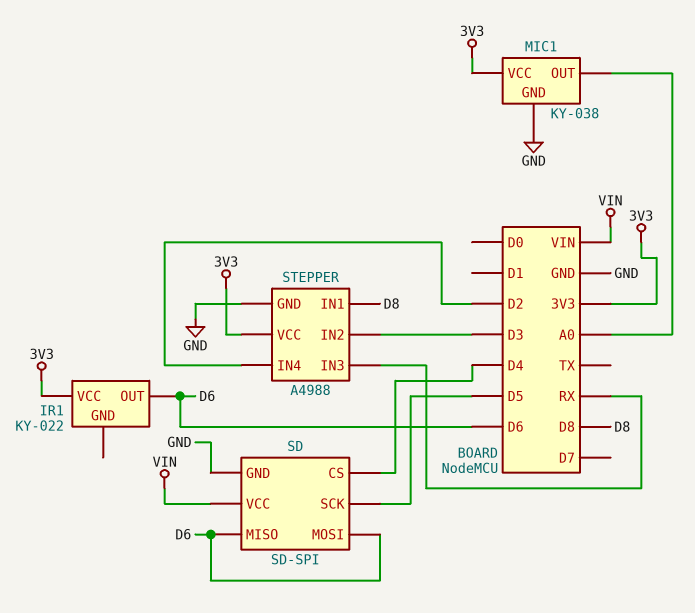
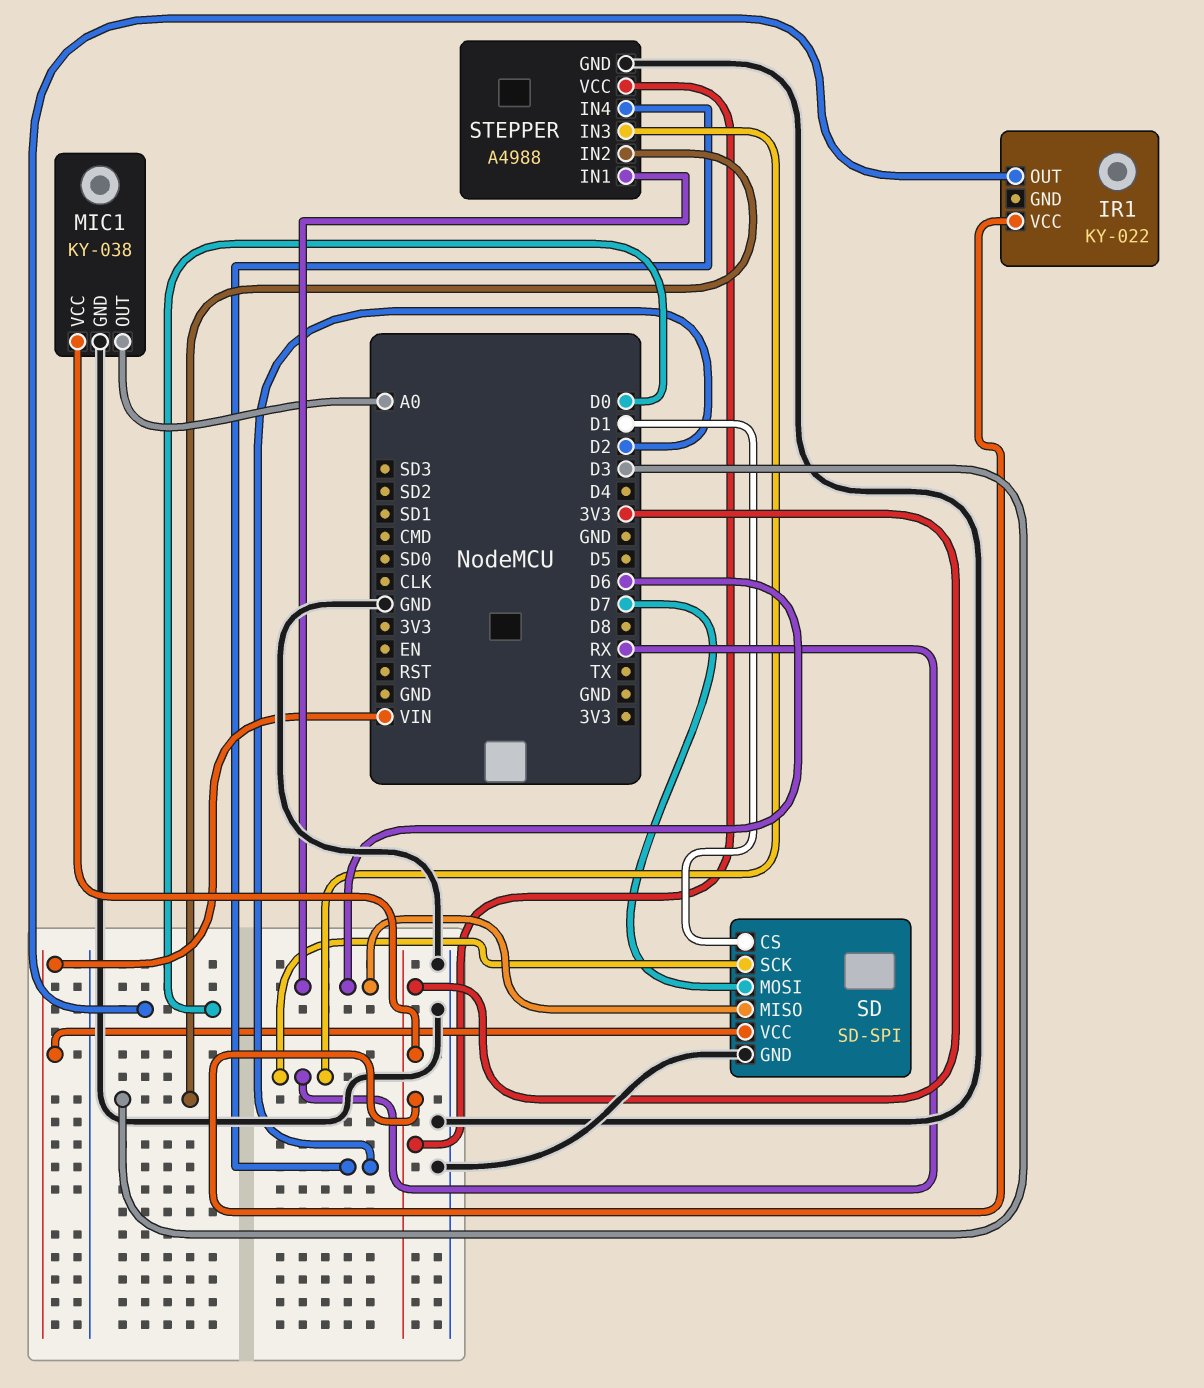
IR1 pin OUT: D6 -> D0
SD pin CS: D4 -> D1
SD pin MOSI: D6 -> D7
SD pin SCK: D5 -> RX
STEPPER pin IN1: D8 -> D6

